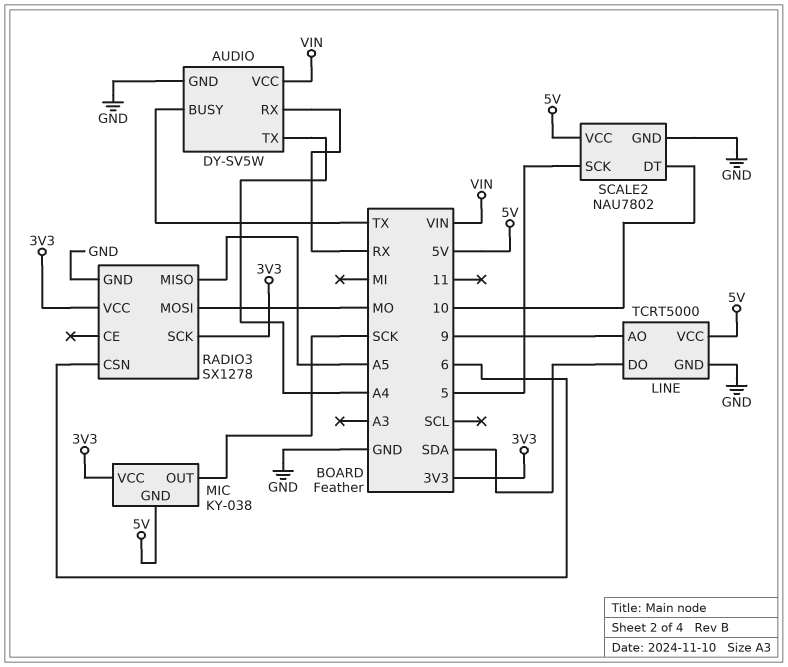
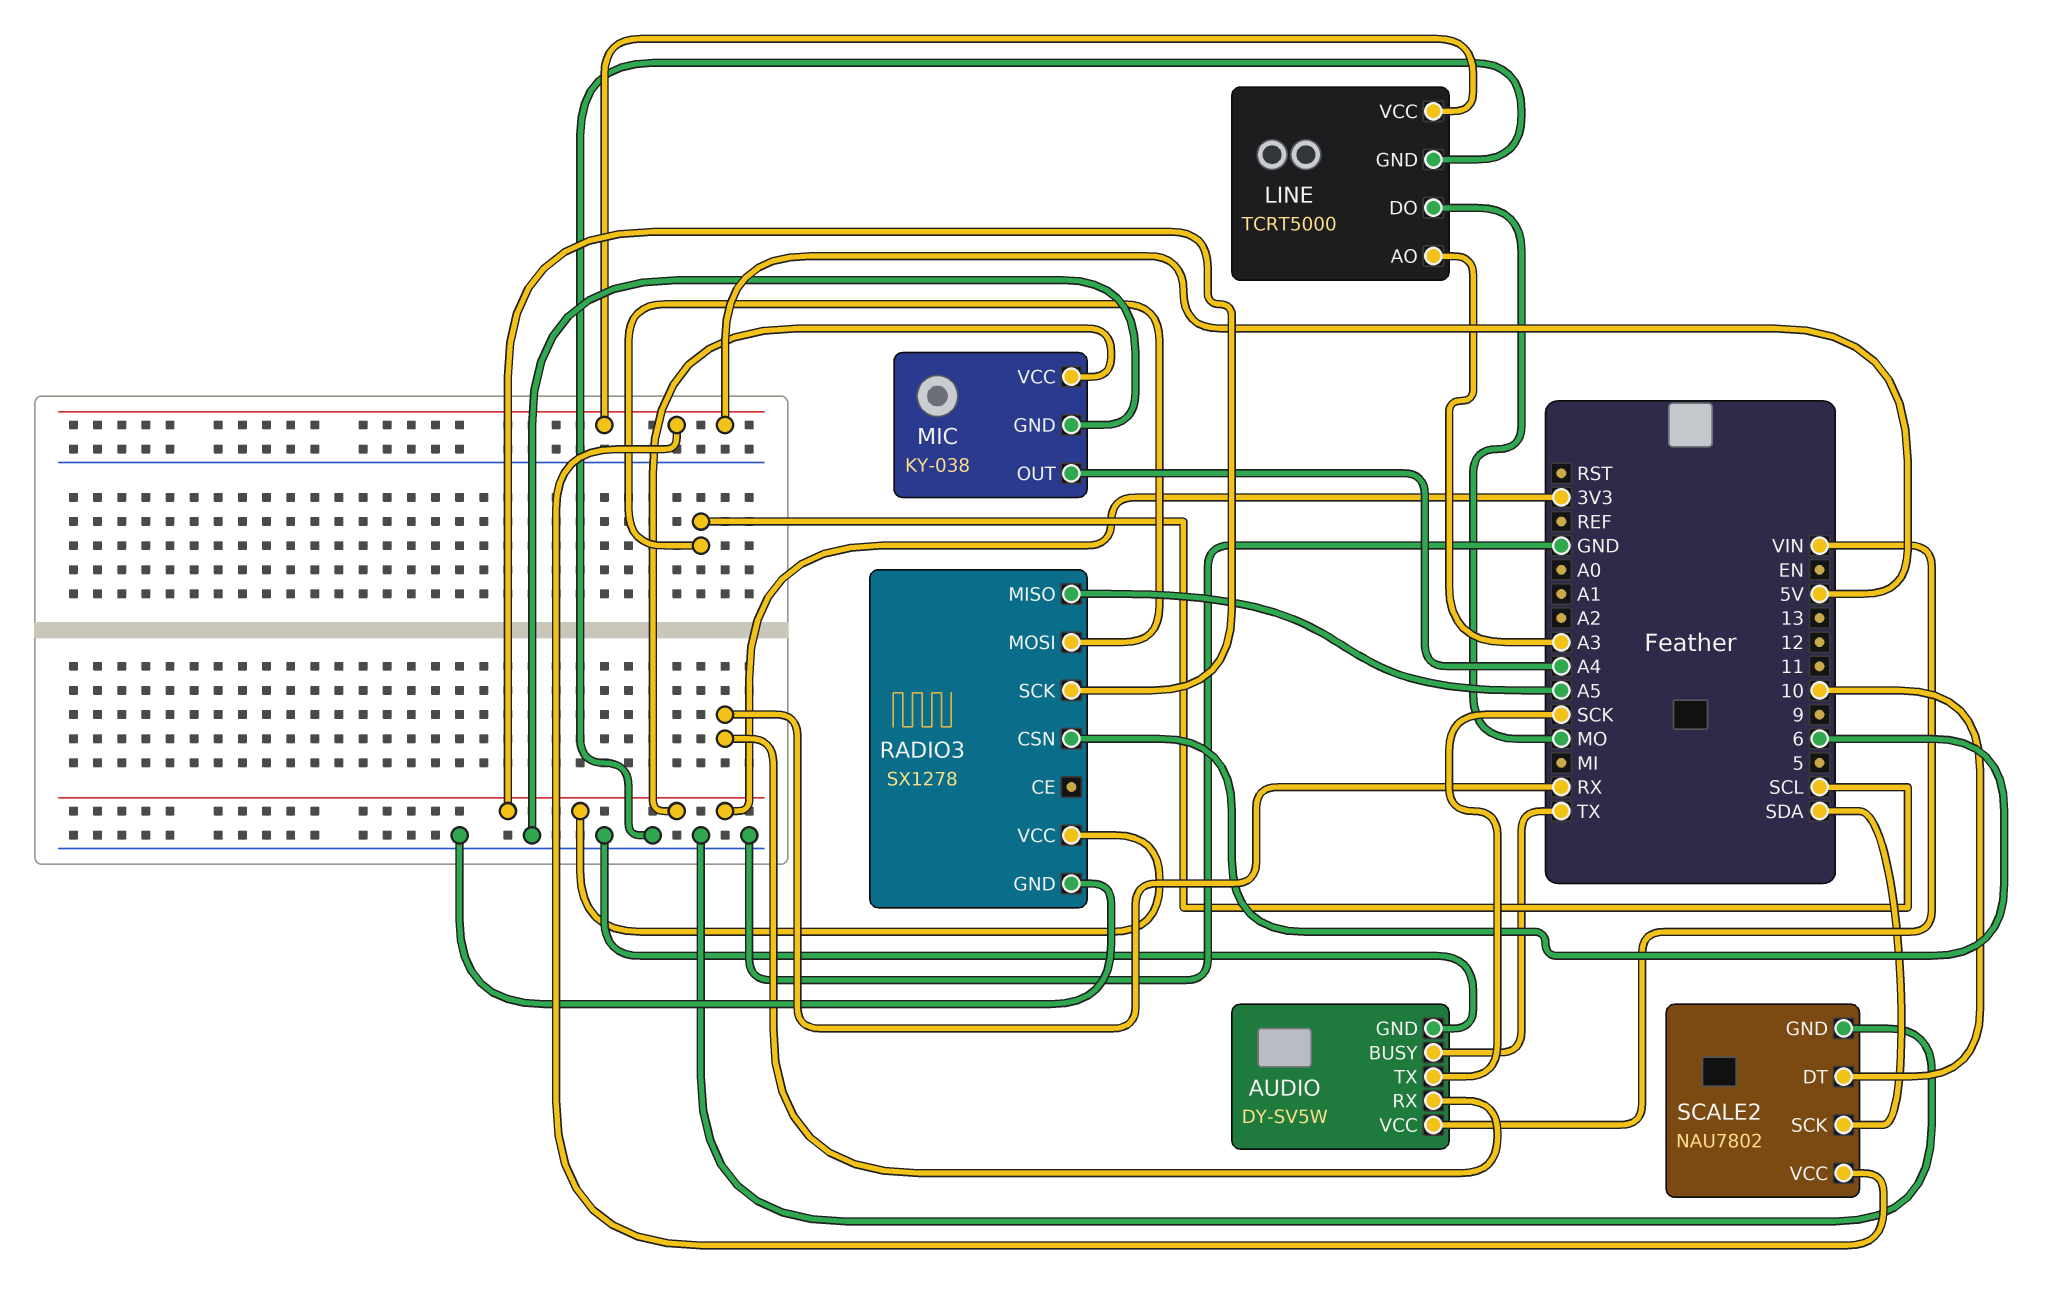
AUDIO pin TX: A4 -> SCK
LINE pin AO: 9 -> A3
LINE pin DO: SDA -> MO
MIC pin GND: 5V -> GND
MIC pin OUT: SCK -> A4
RADIO3 pin MOSI: MO -> SCL
SCALE2 pin SCK: 5 -> SDA

